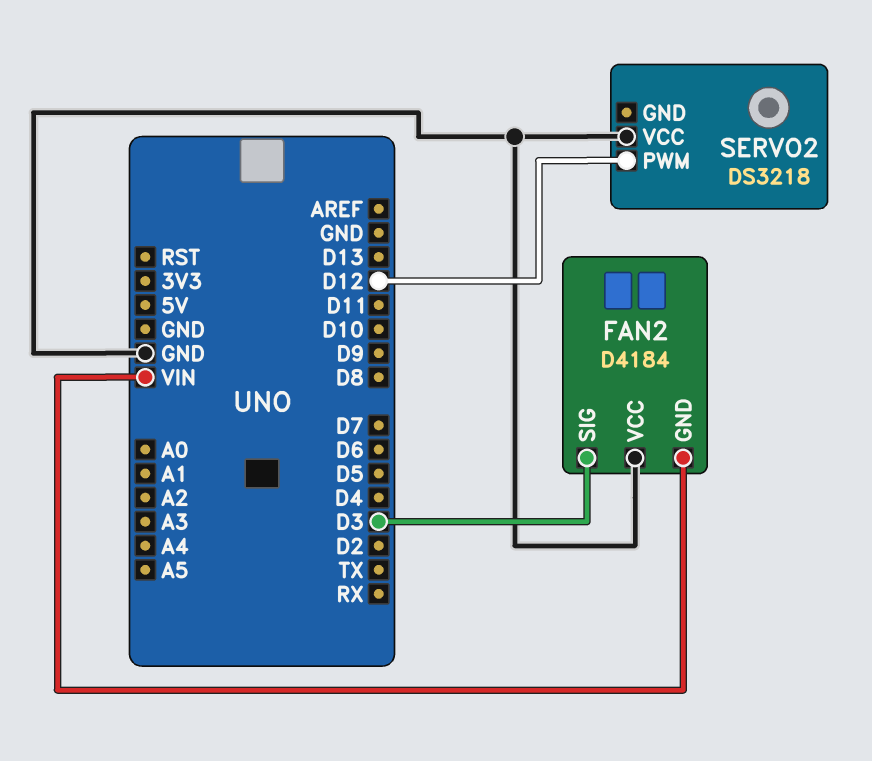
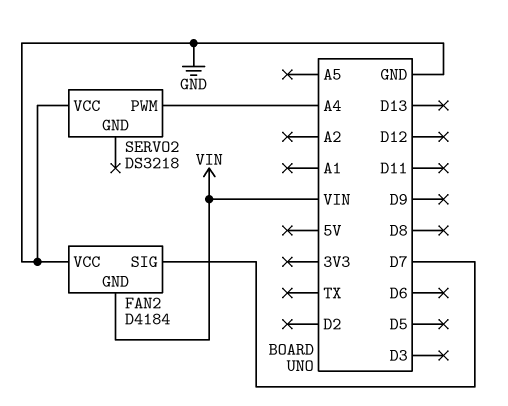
FAN2 pin SIG: D3 -> D7
SERVO2 pin PWM: D12 -> A4

